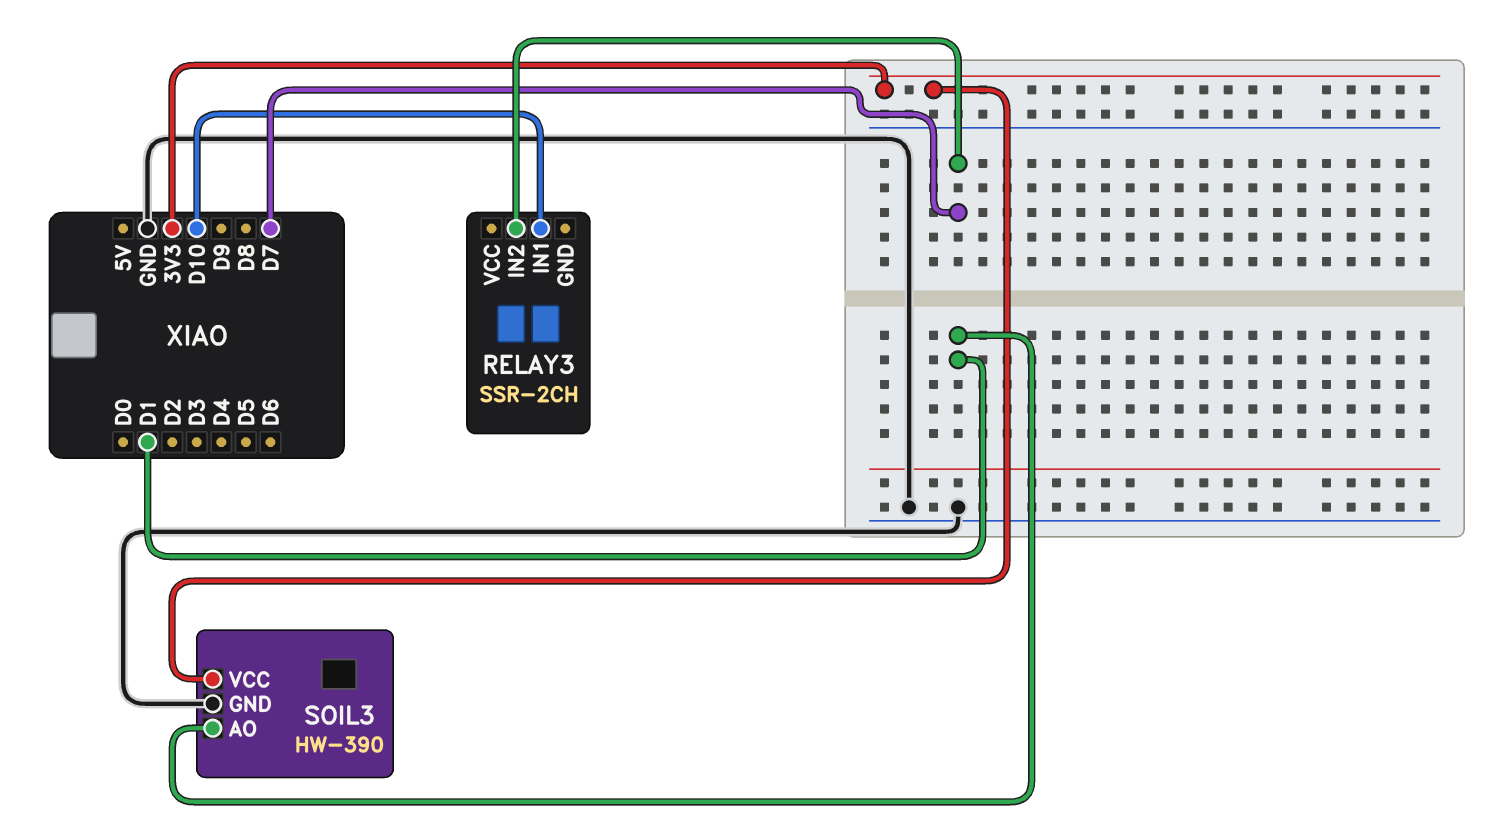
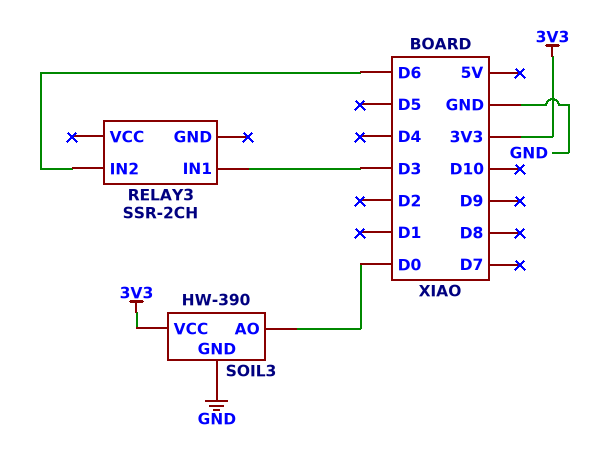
RELAY3 pin IN1: D10 -> D3
RELAY3 pin IN2: D7 -> D6
SOIL3 pin AO: D1 -> D0

